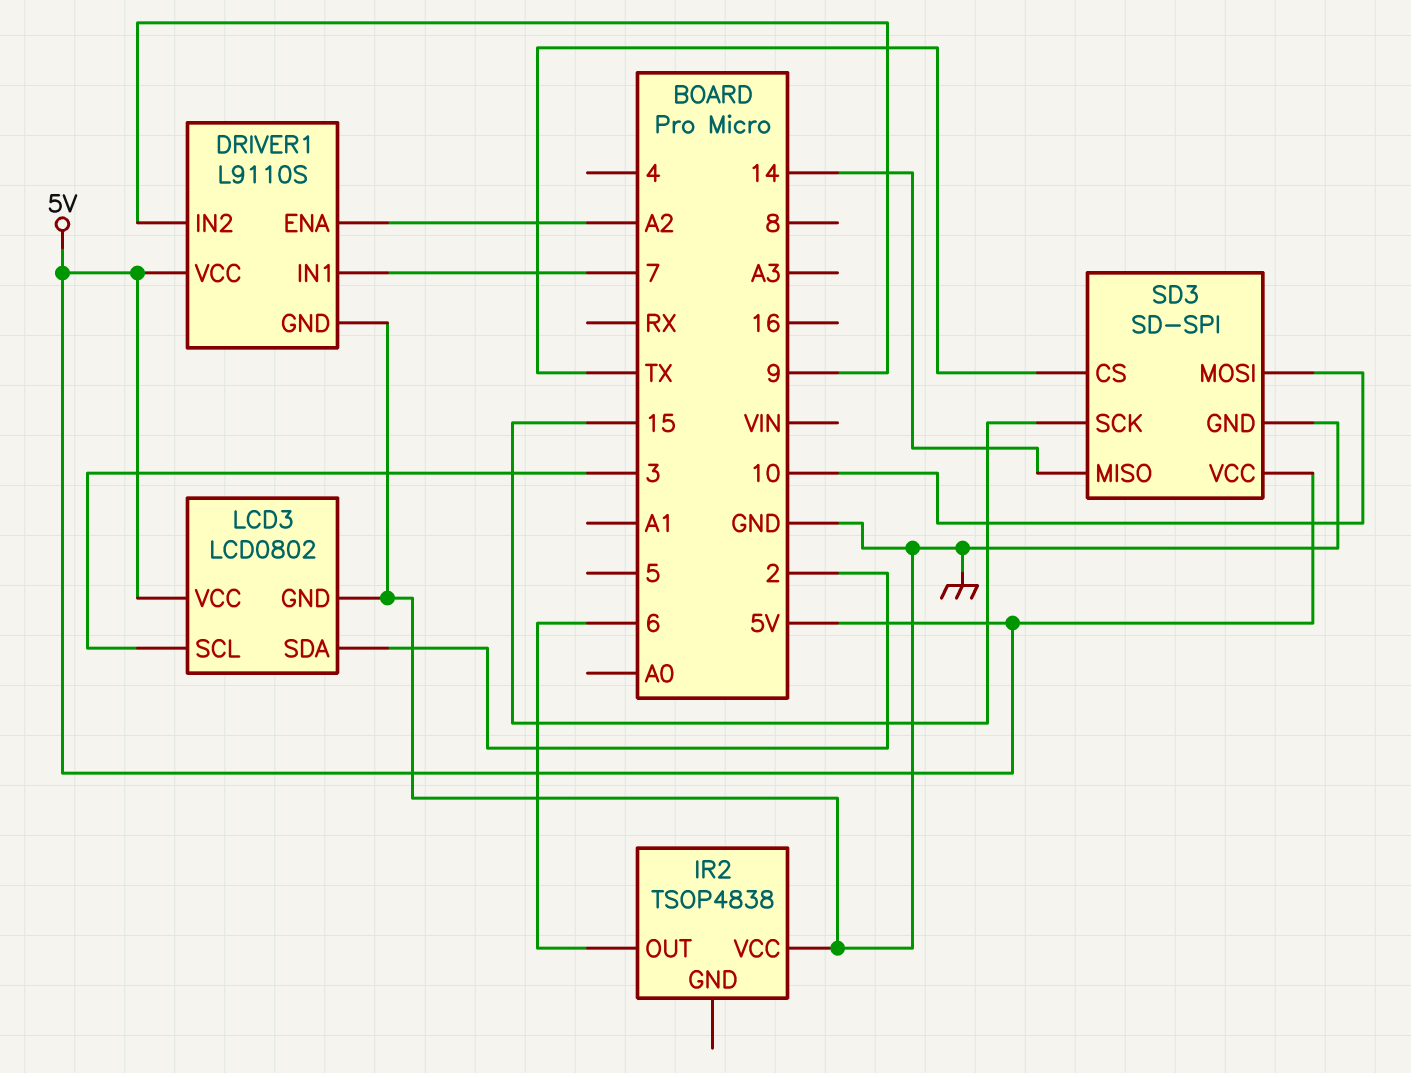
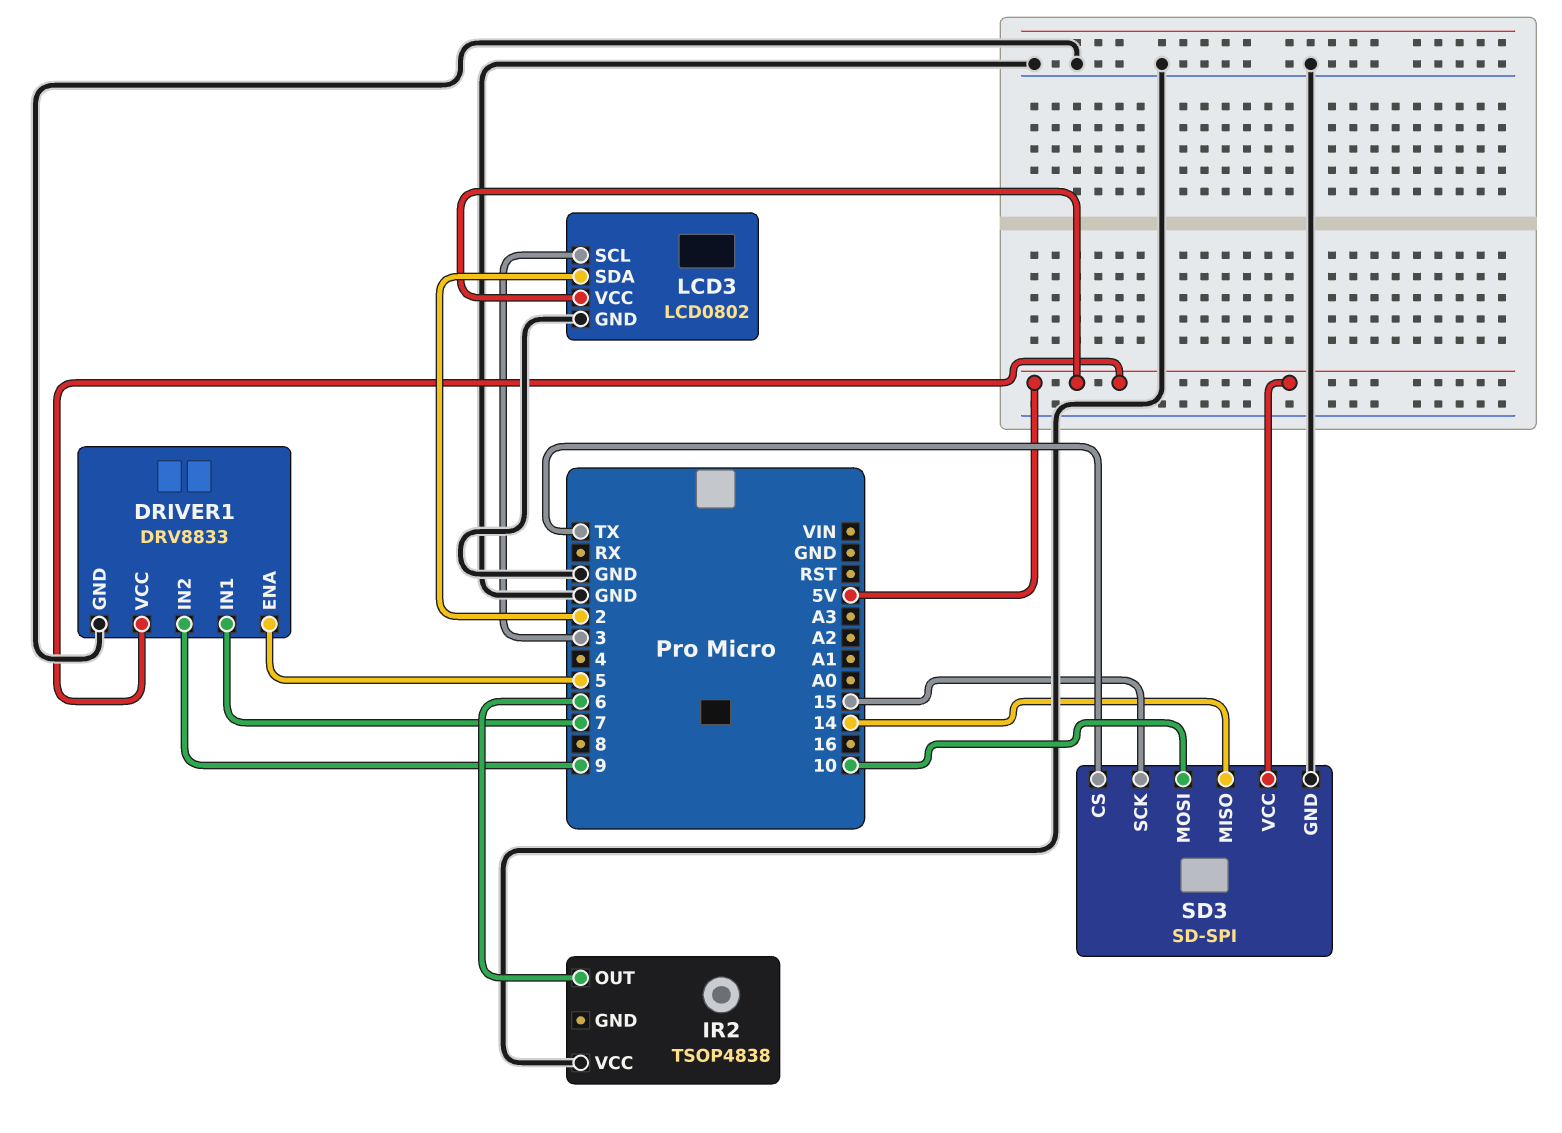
DRIVER1: L9110S -> DRV8833
DRIVER1 pin ENA: A2 -> 5

